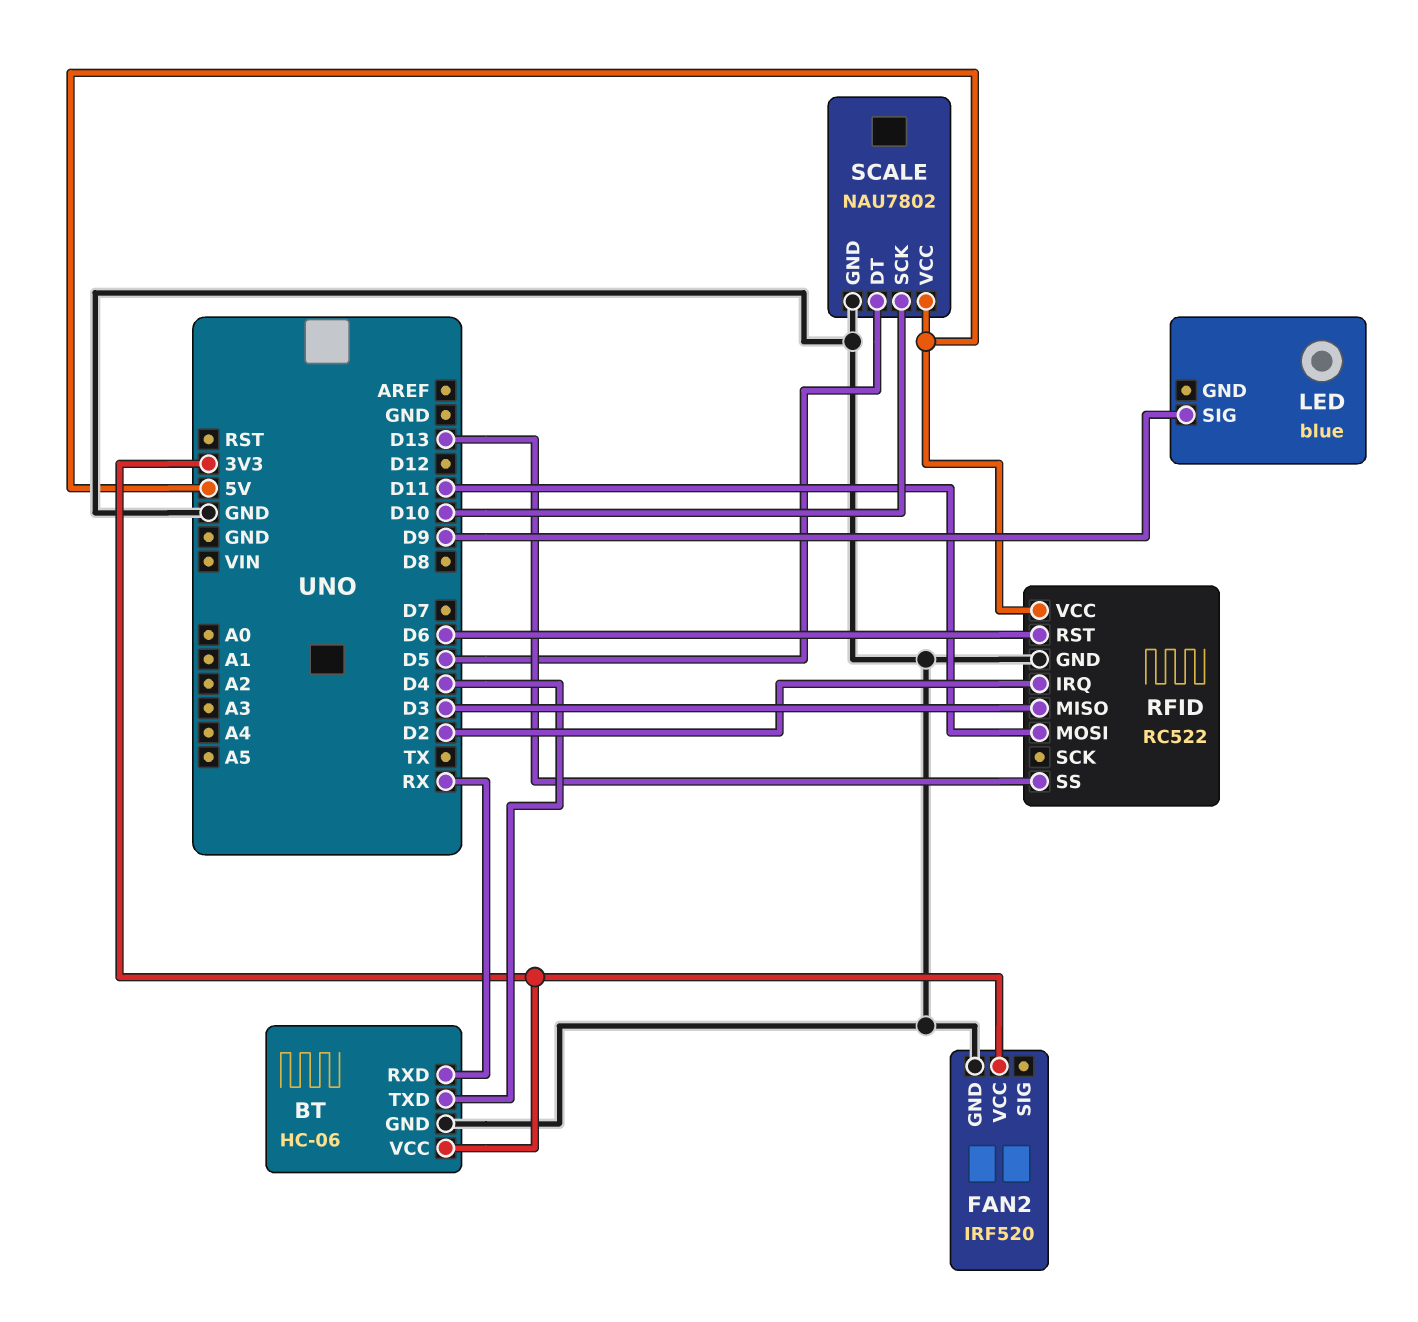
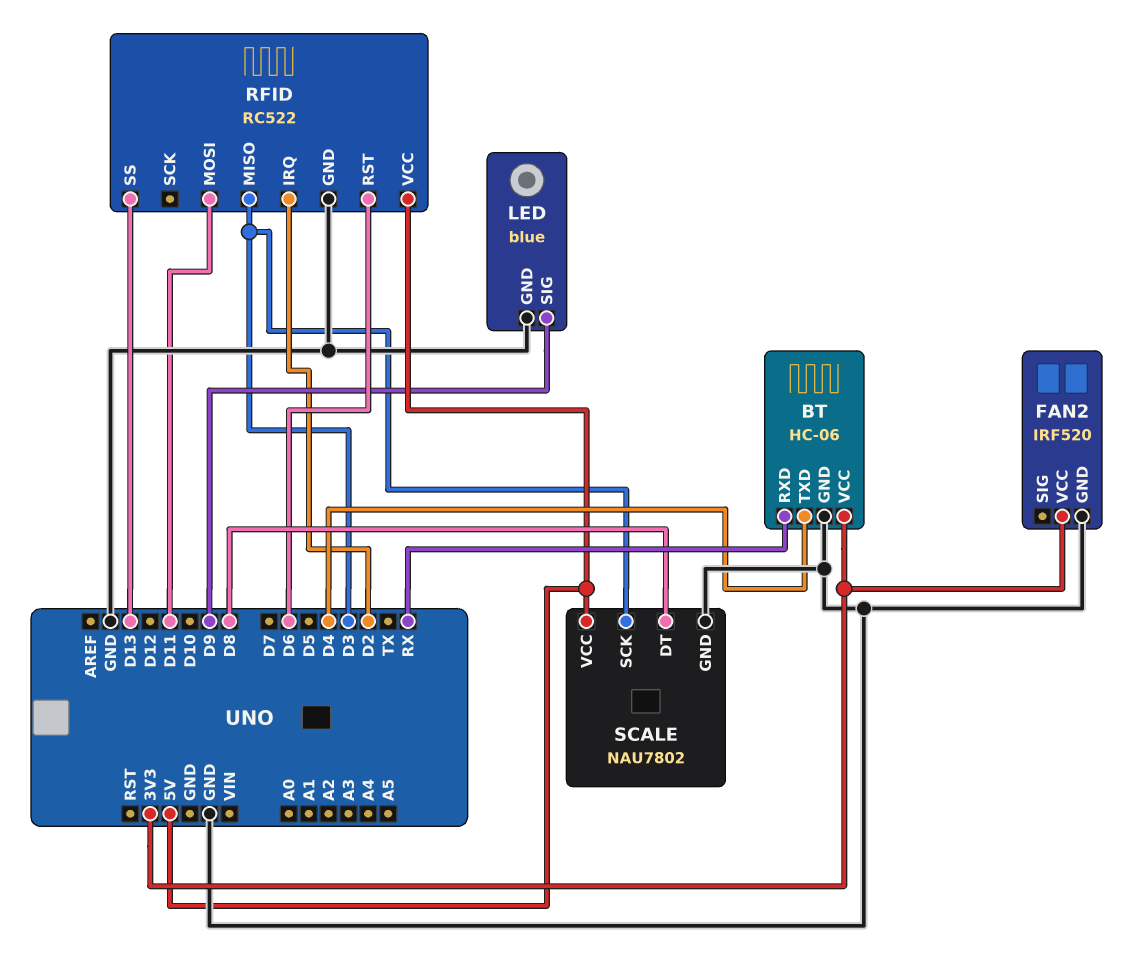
LED pin GND: none -> GND
SCALE pin DT: D5 -> D8
SCALE pin SCK: D10 -> D3

